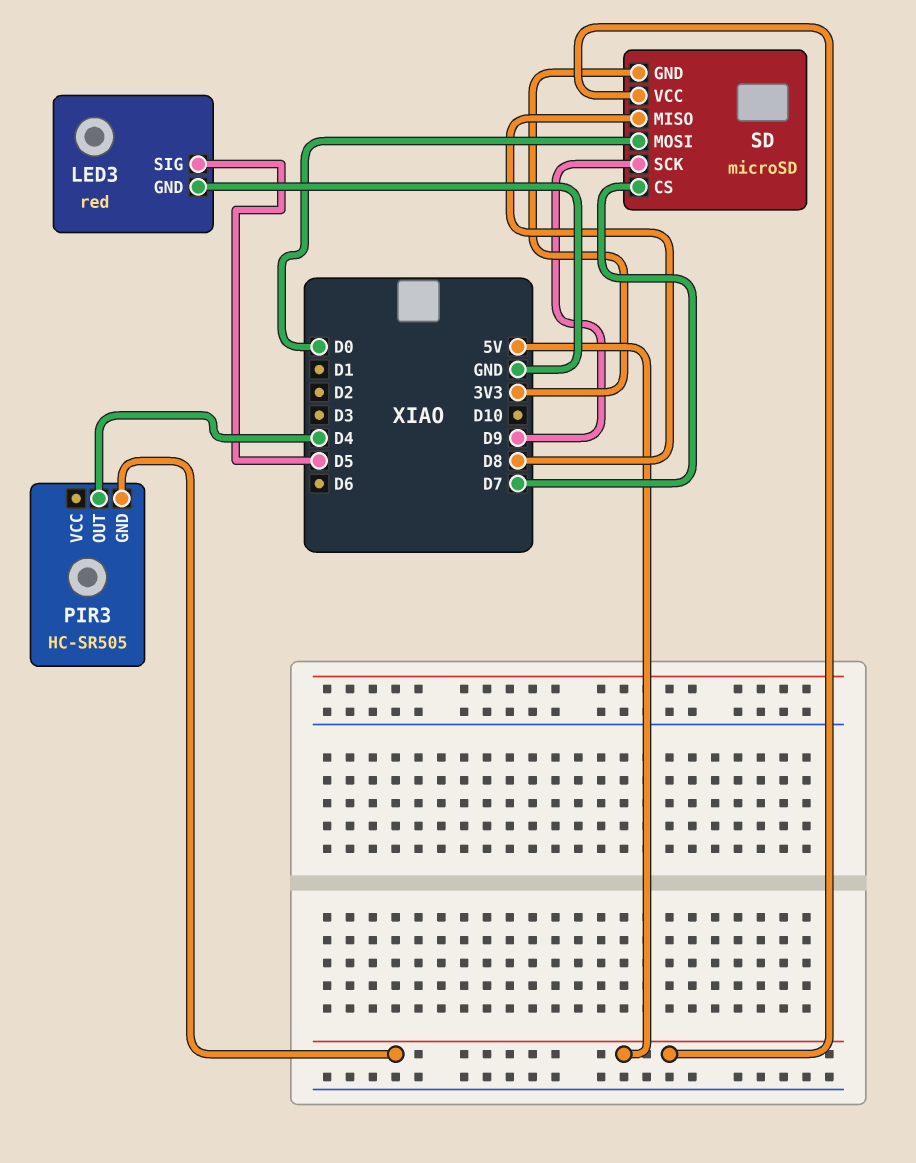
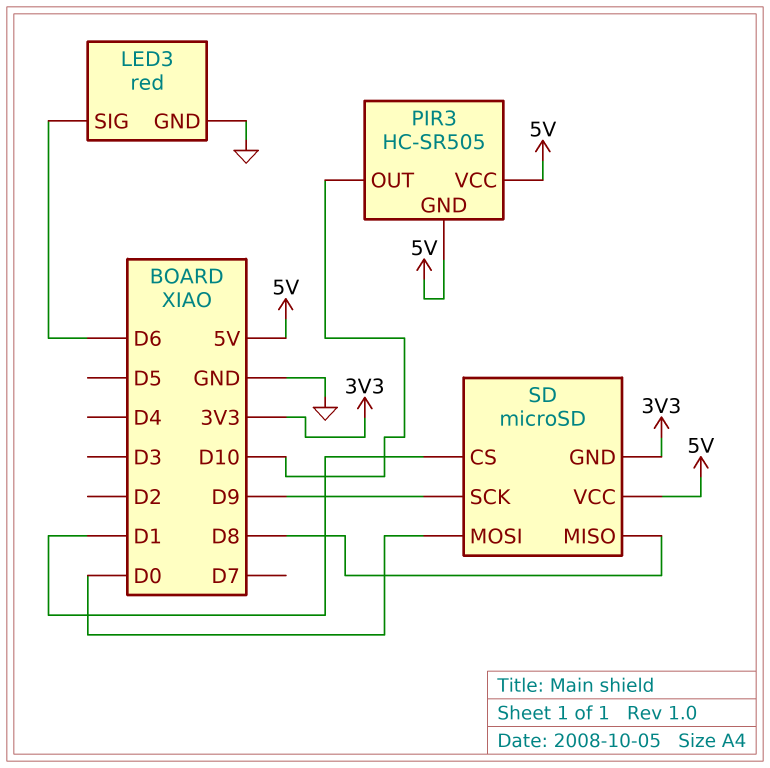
LED3 pin SIG: D5 -> D6
PIR3 pin OUT: D4 -> D10
PIR3 pin VCC: none -> 5V
SD pin CS: D7 -> D1

